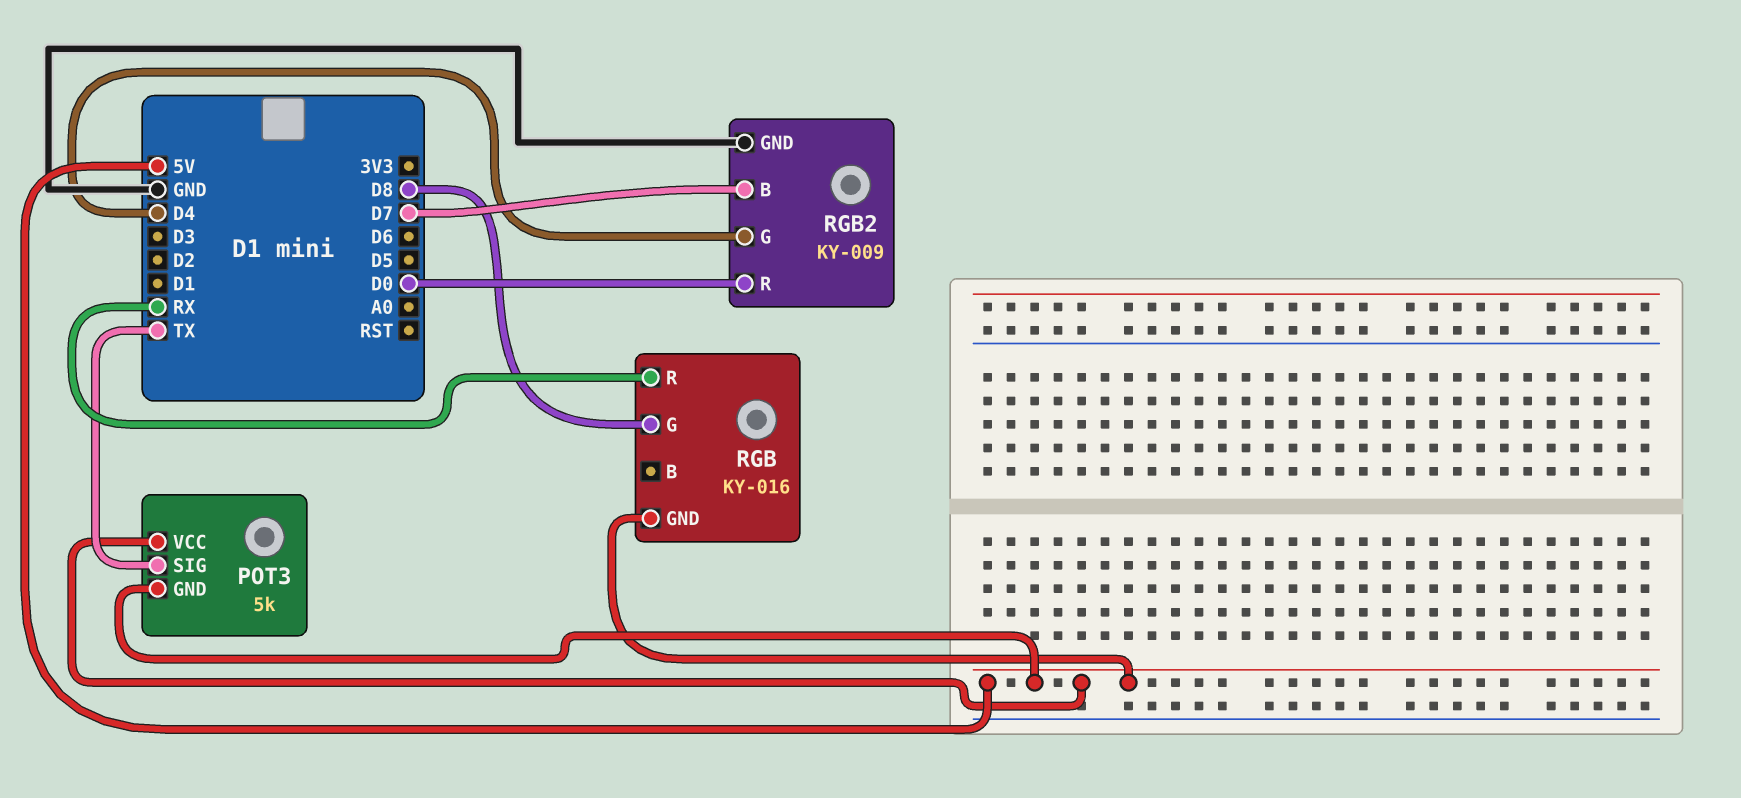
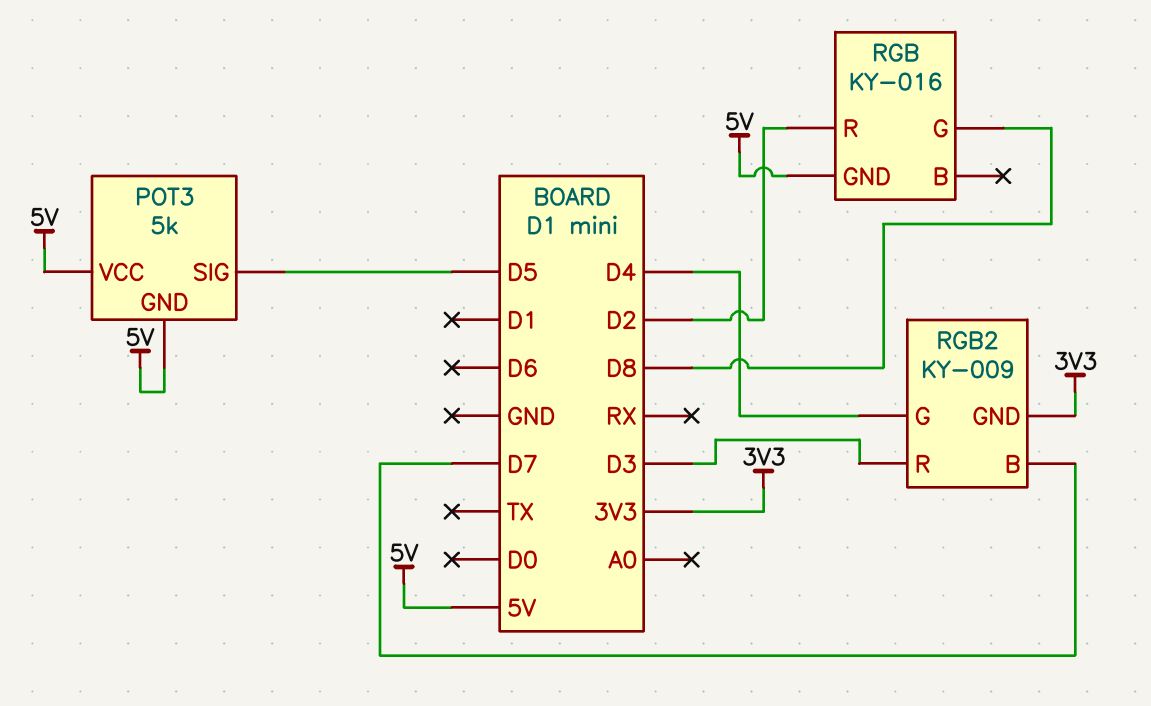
POT3 pin SIG: TX -> D5
RGB pin R: RX -> D2
RGB2 pin GND: GND -> 3V3
RGB2 pin R: D0 -> D3

